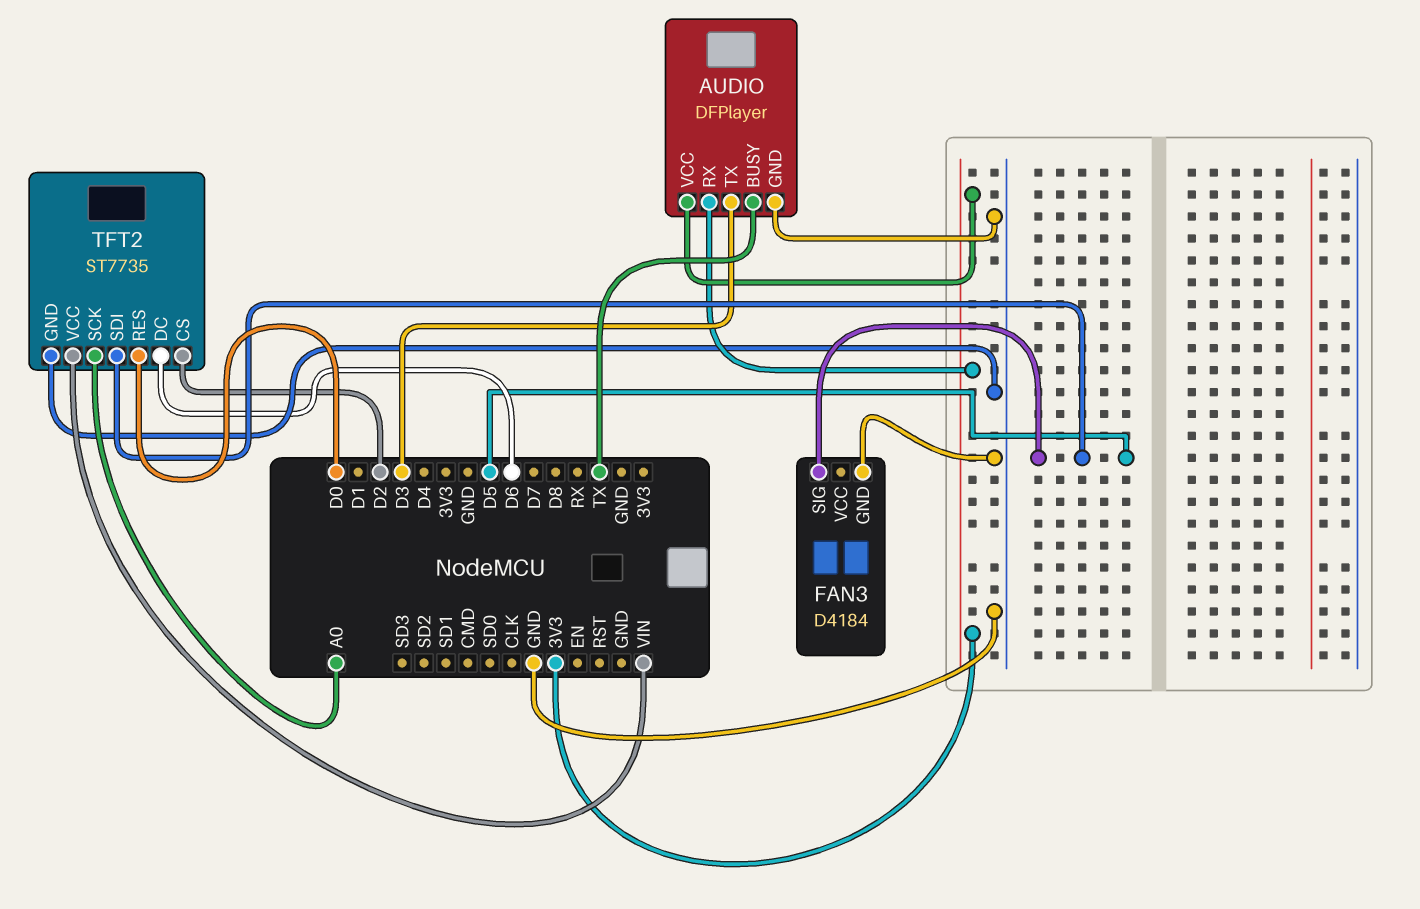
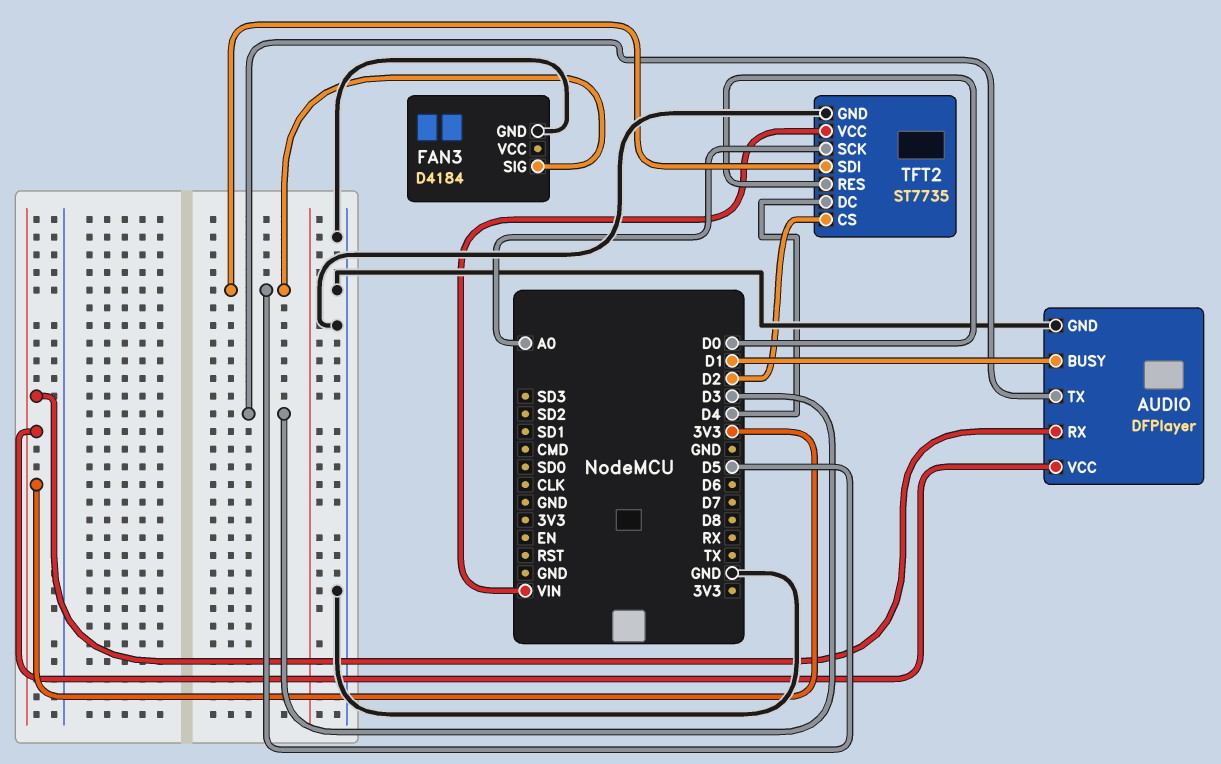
AUDIO pin BUSY: TX -> D1
TFT2 pin DC: D6 -> D4

